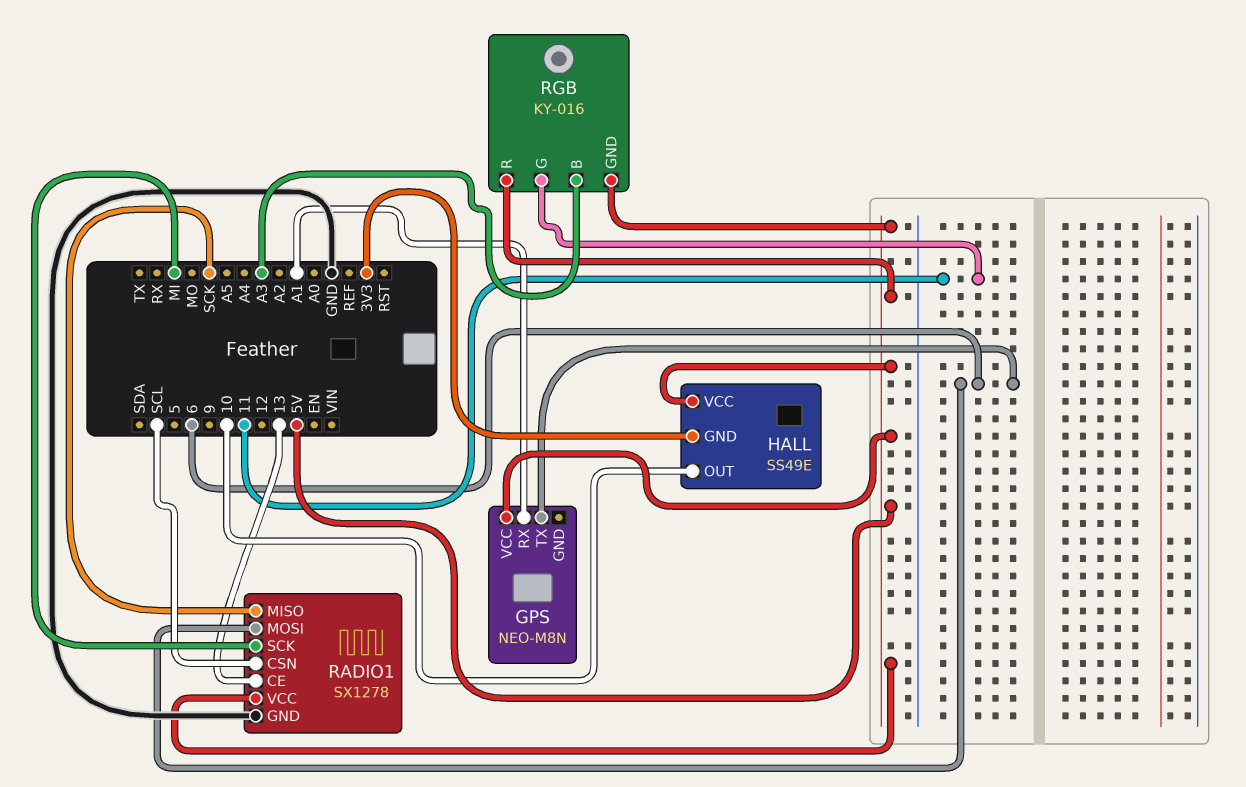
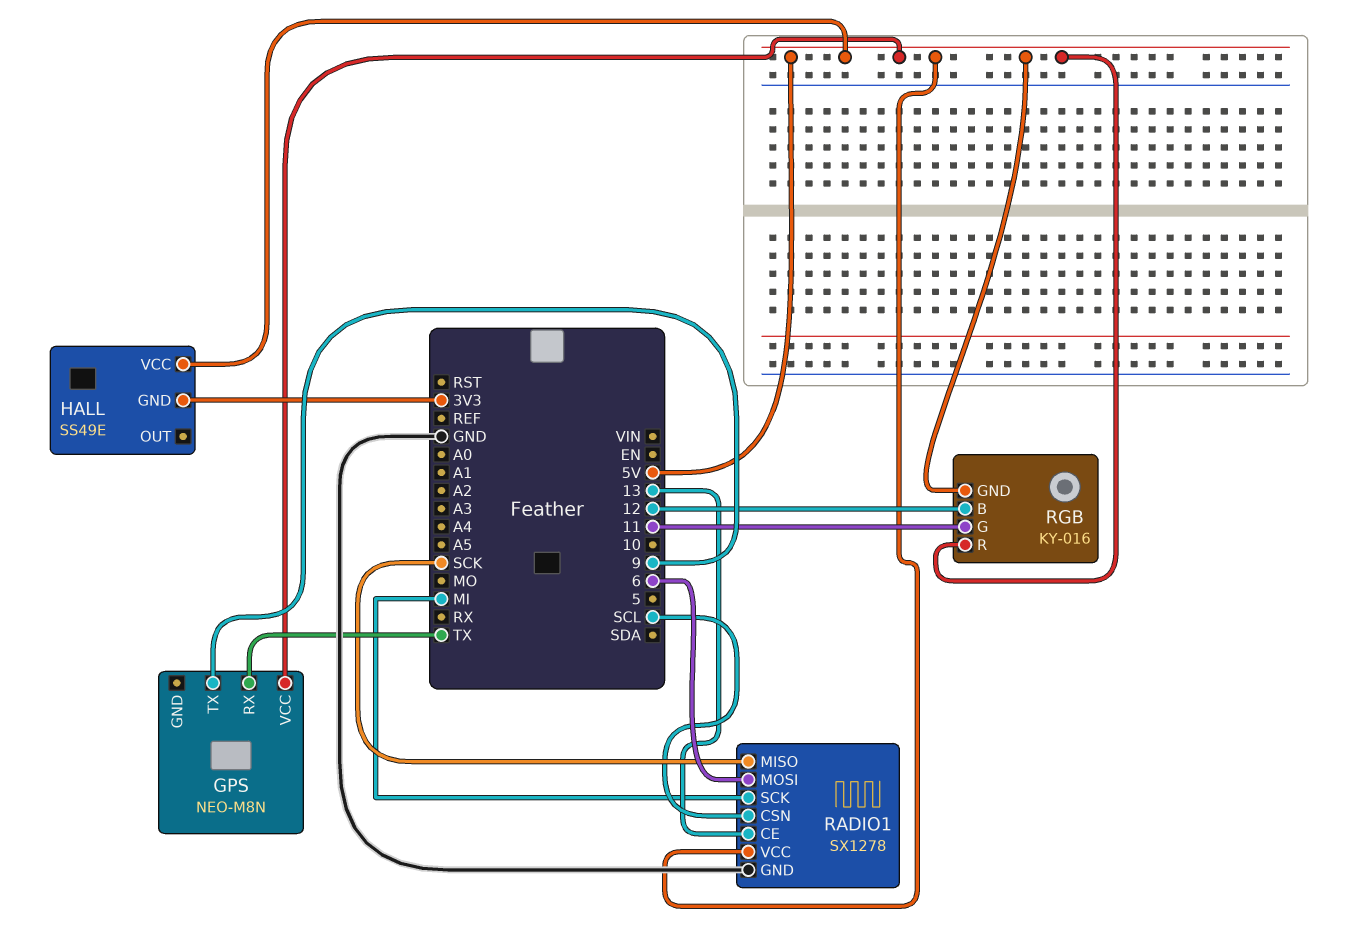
GPS pin RX: A1 -> TX
GPS pin TX: 6 -> 9
HALL pin OUT: 10 -> none
RGB pin B: A3 -> 12

